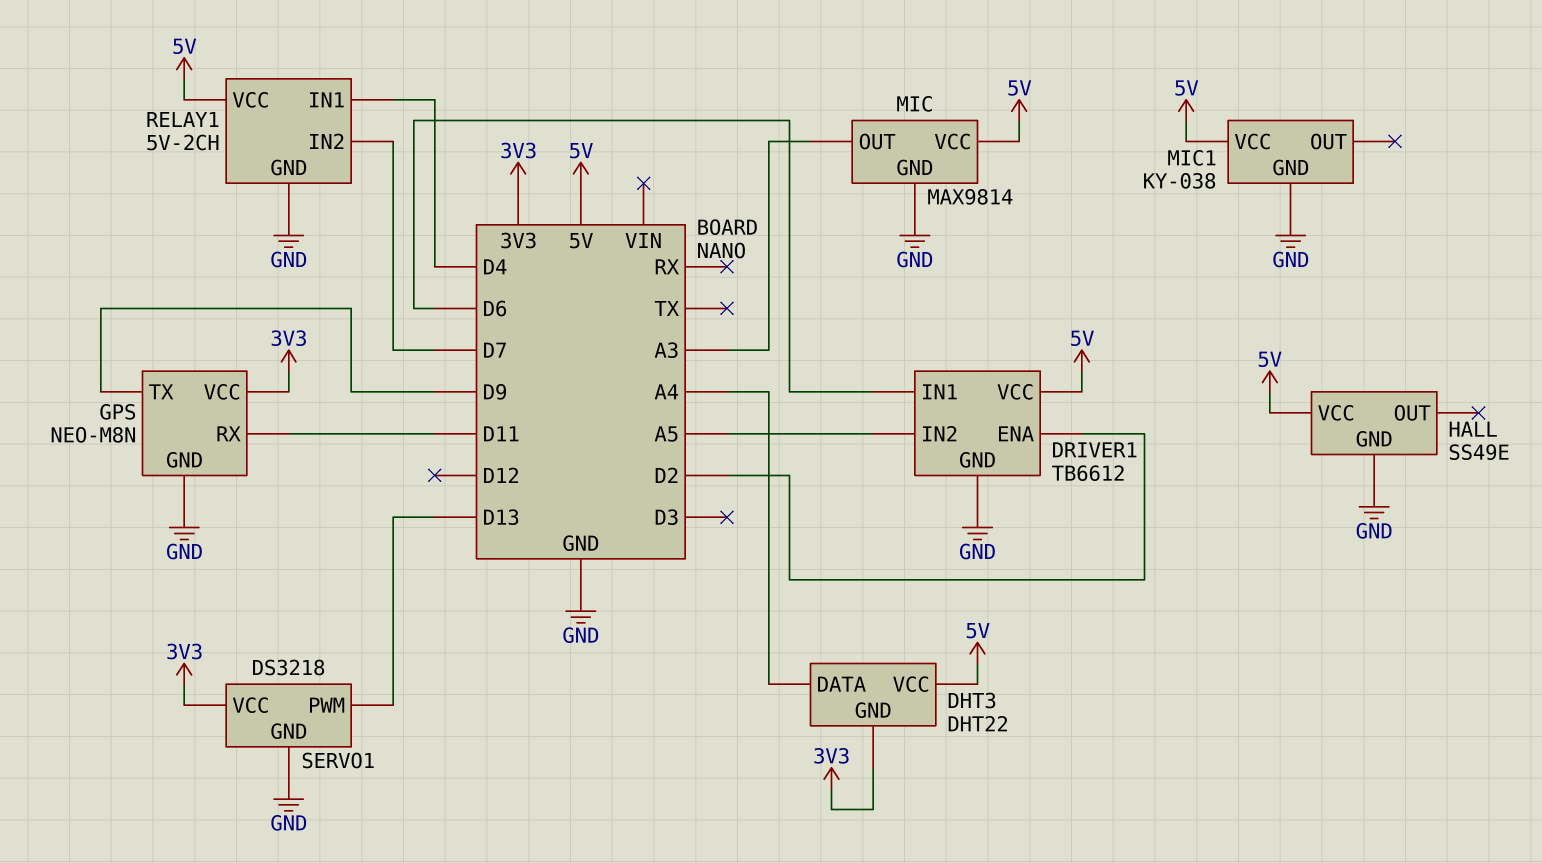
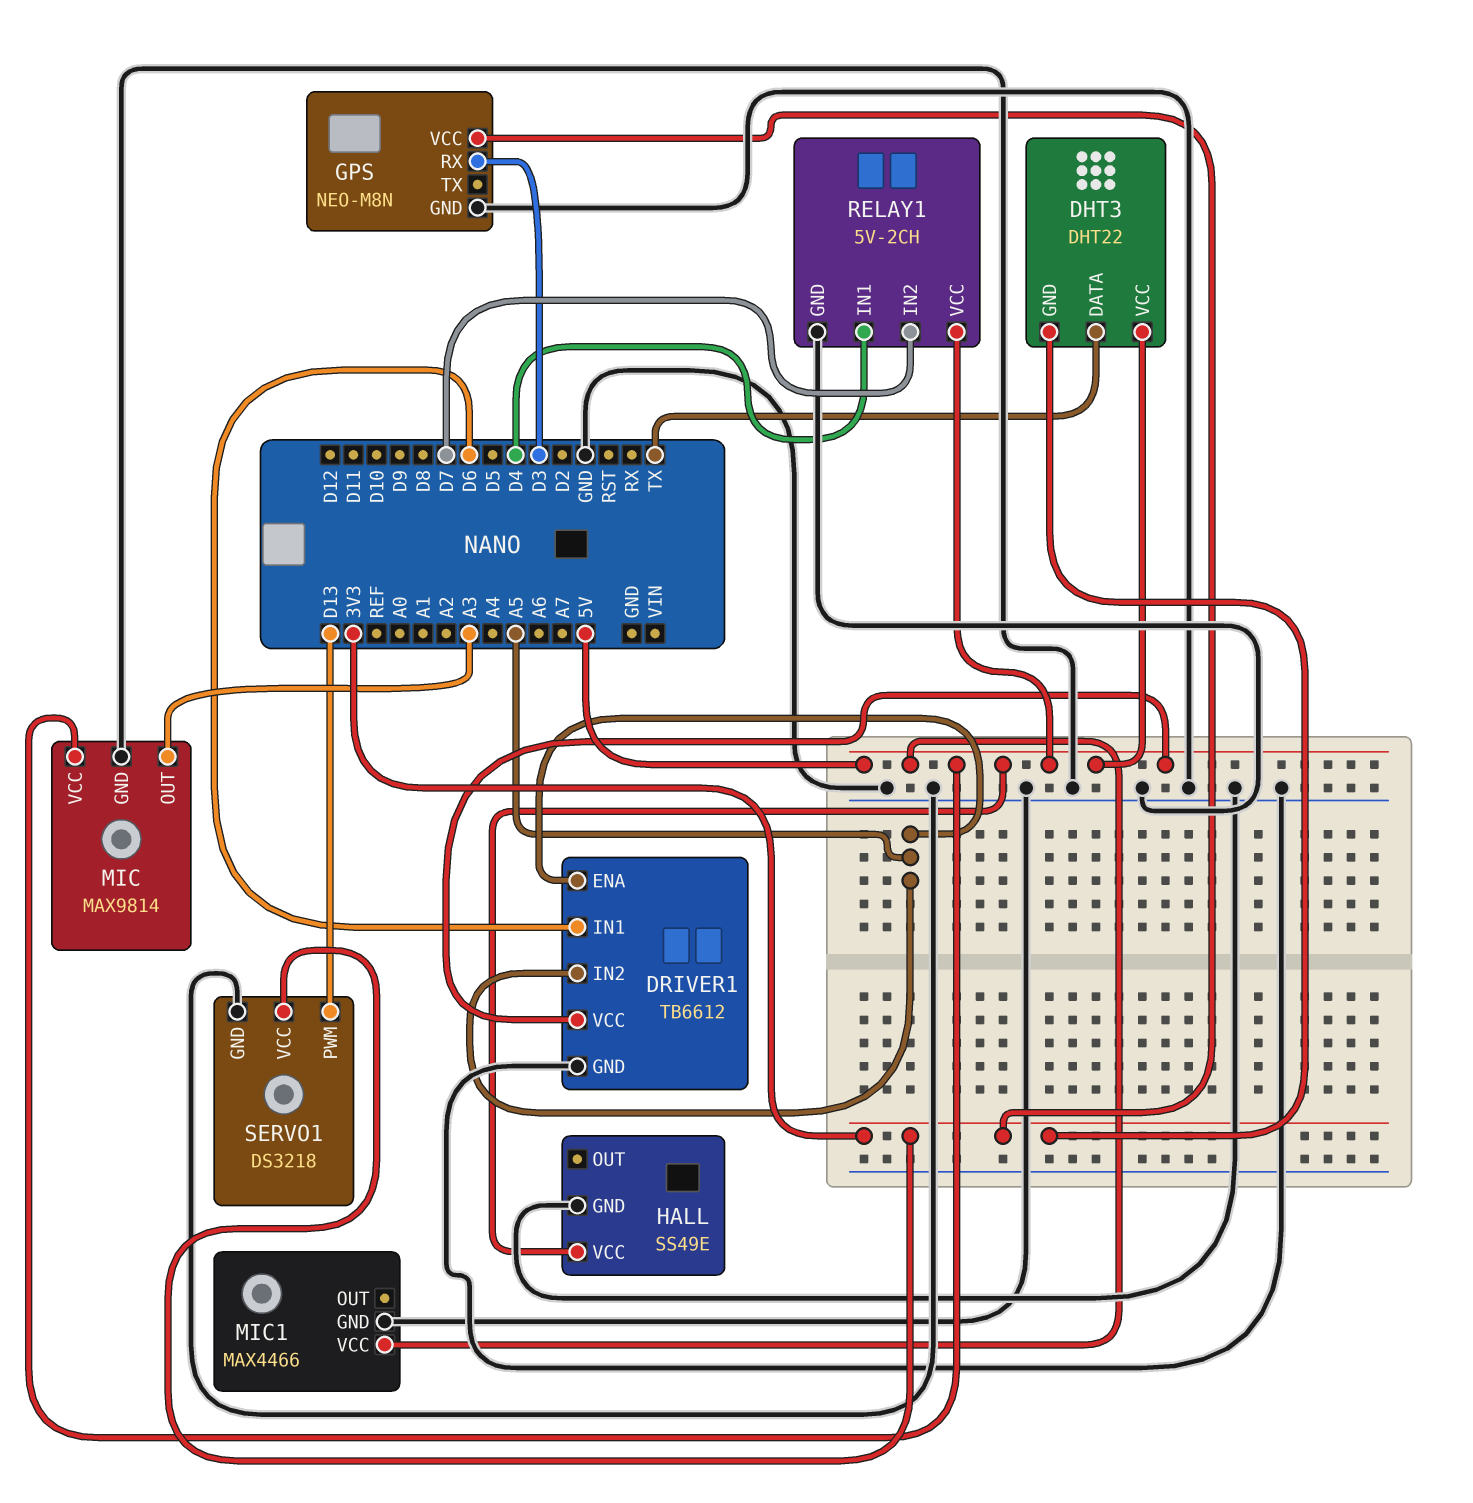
DHT3 pin DATA: A4 -> TX
DRIVER1 pin ENA: D2 -> A5
GPS pin RX: D11 -> D3
GPS pin TX: D9 -> none
MIC1: KY-038 -> MAX4466

